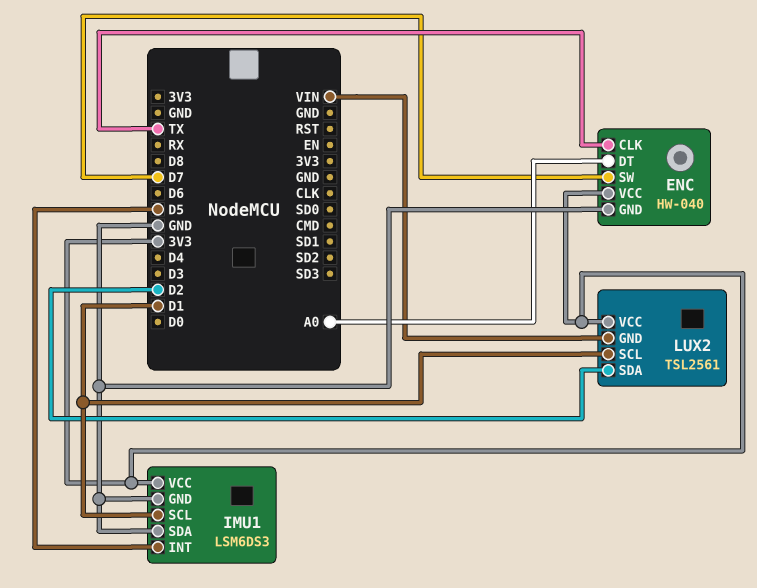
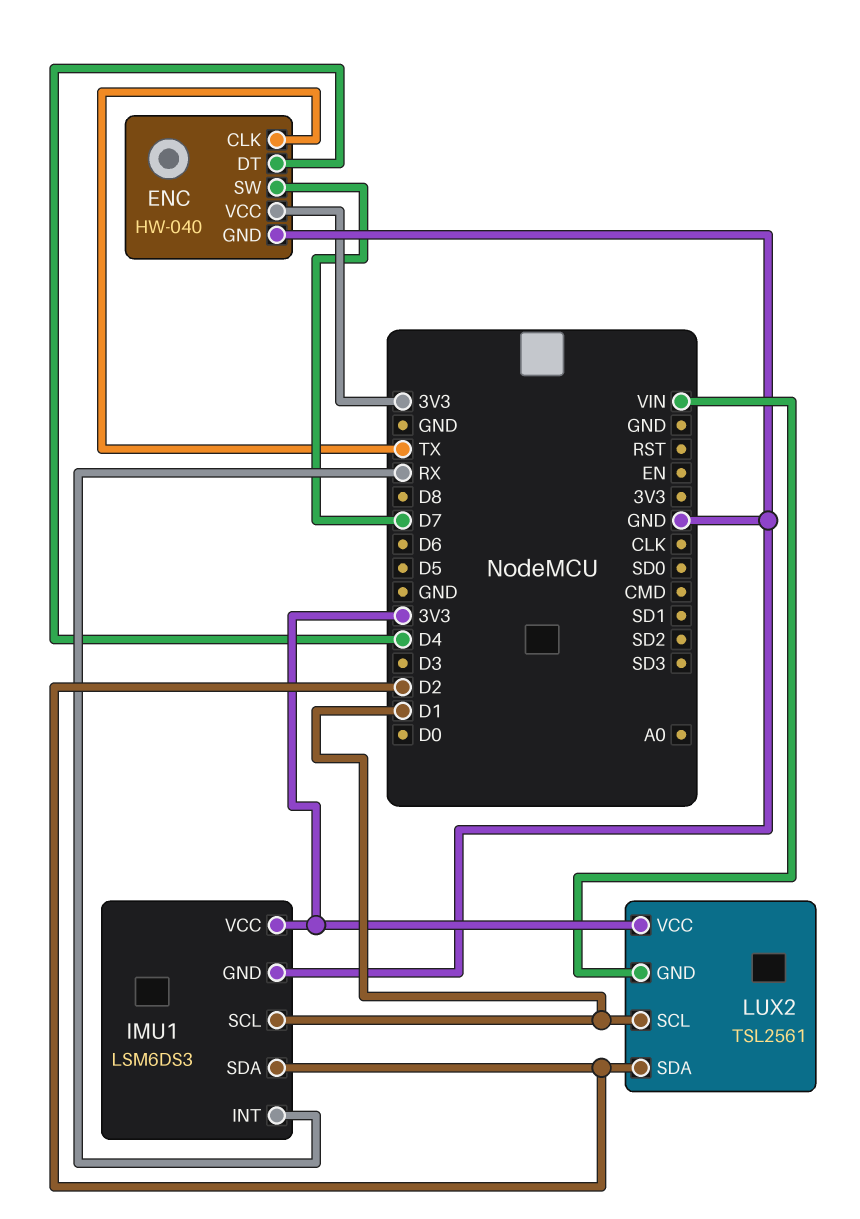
ENC pin DT: A0 -> D4
IMU1 pin INT: D5 -> RX
IMU1 pin SDA: GND -> D2

